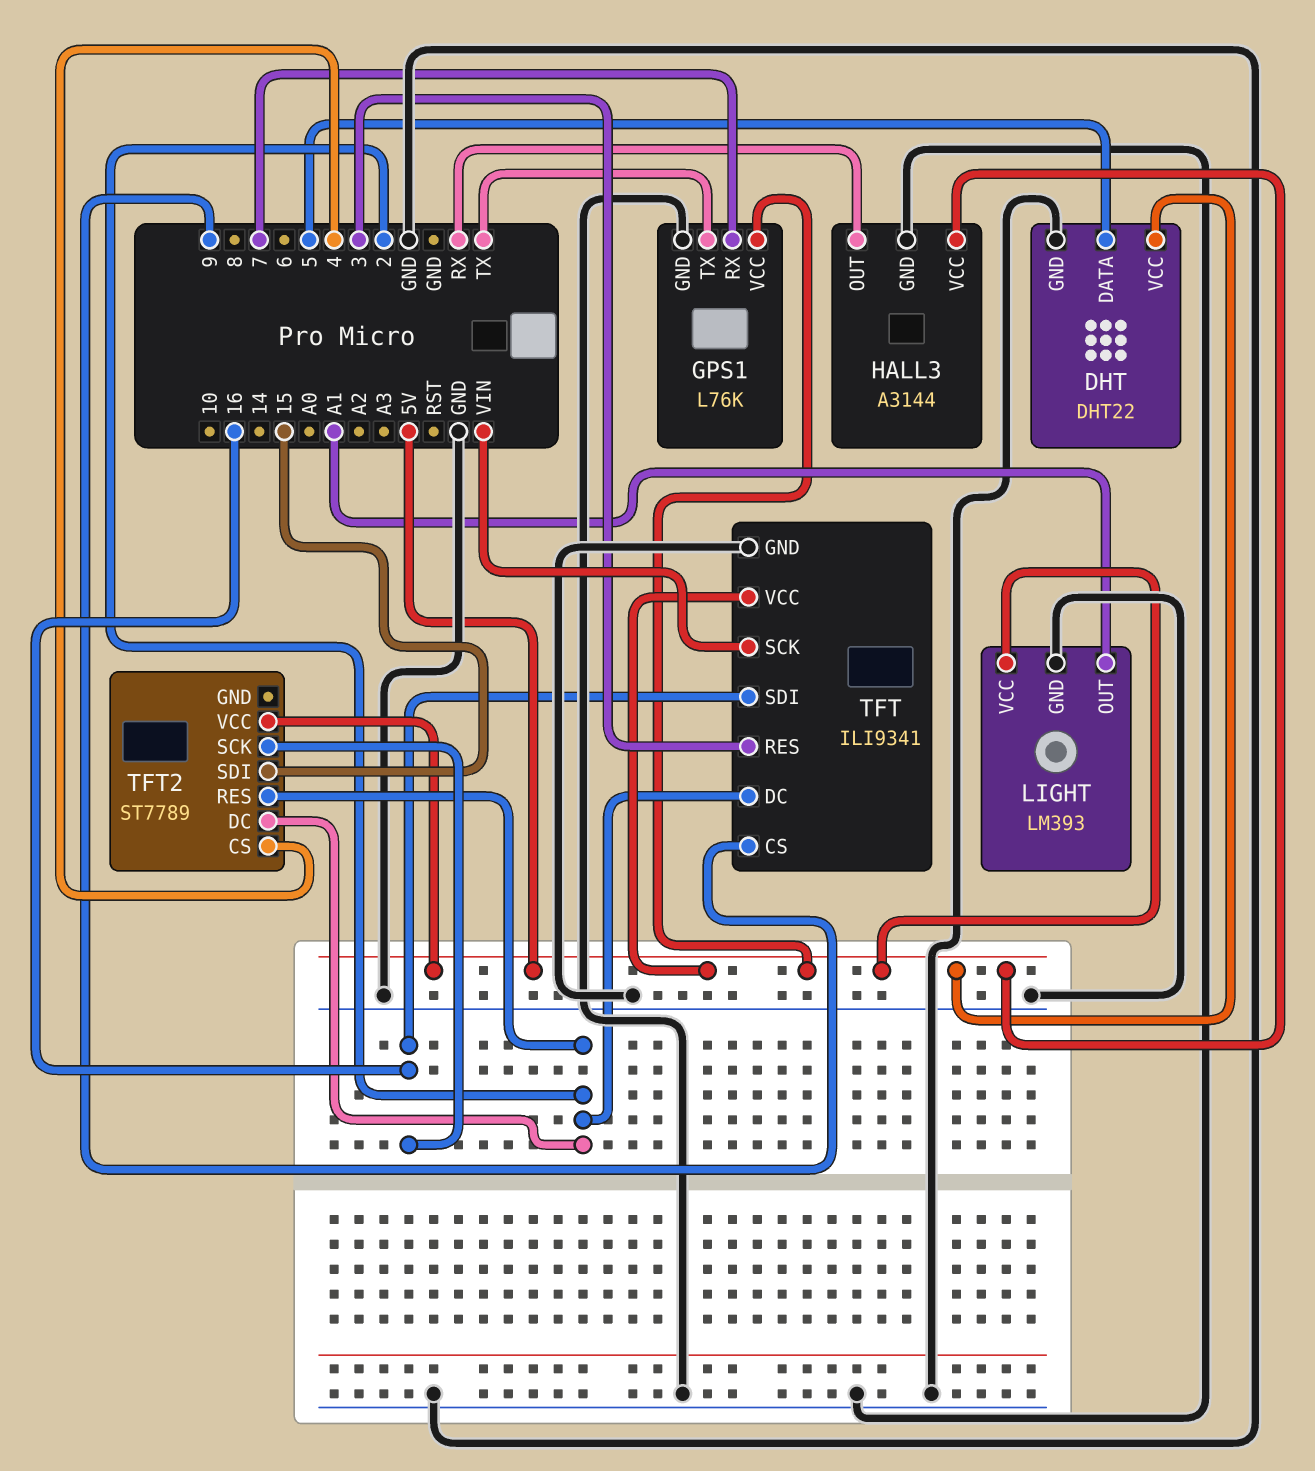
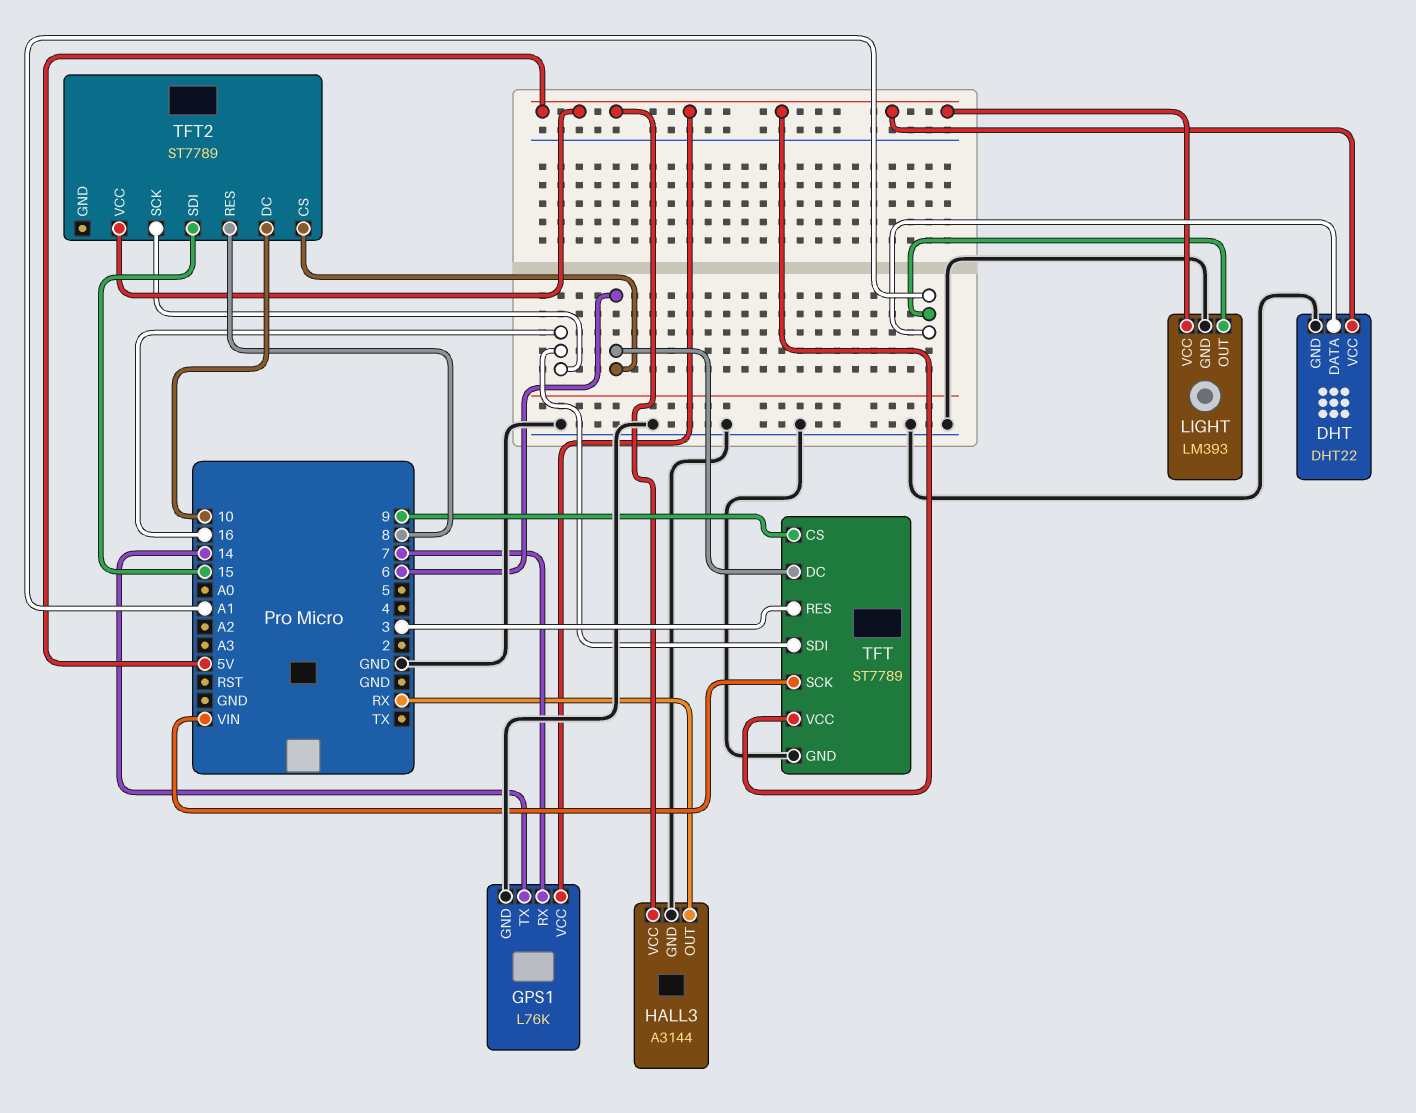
DHT pin DATA: 5 -> A1
GPS1 pin TX: TX -> 14
TFT: ILI9341 -> ST7789
TFT pin DC: 2 -> 6
TFT2 pin CS: 4 -> 6
TFT2 pin DC: 2 -> 10
TFT2 pin RES: 2 -> 8

